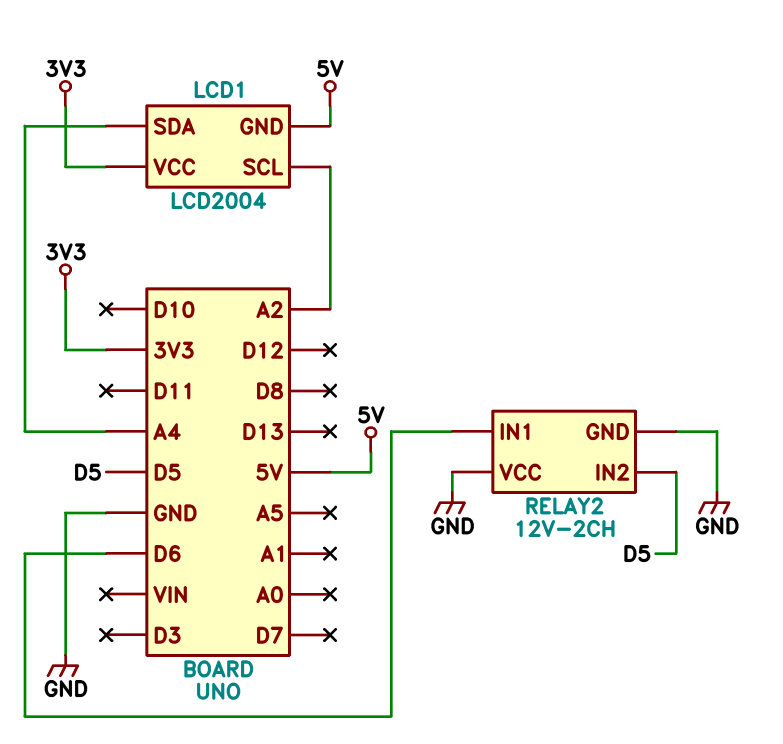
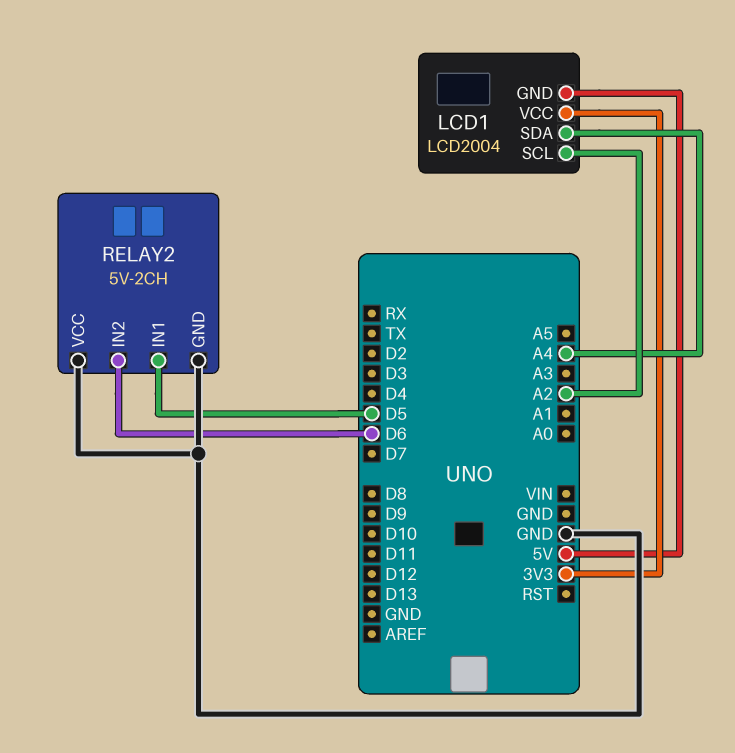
RELAY2: 12V-2CH -> 5V-2CH
RELAY2 pin IN1: D6 -> D5
RELAY2 pin IN2: D5 -> D6

